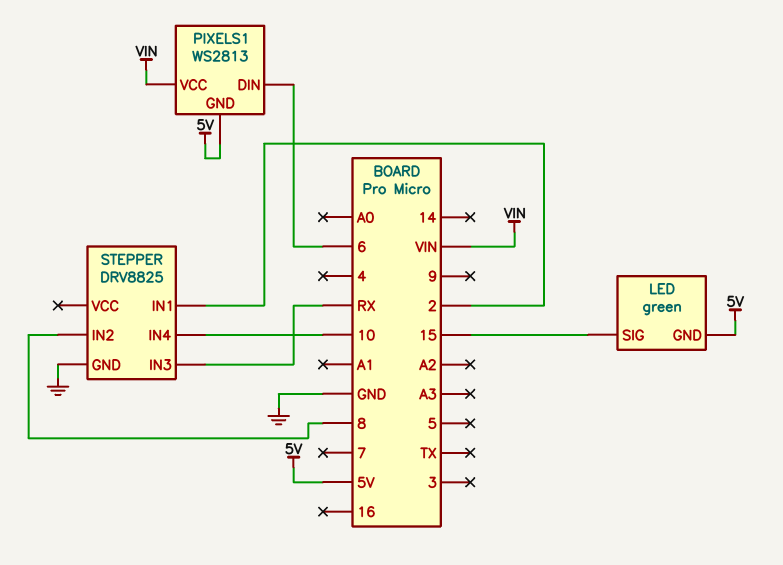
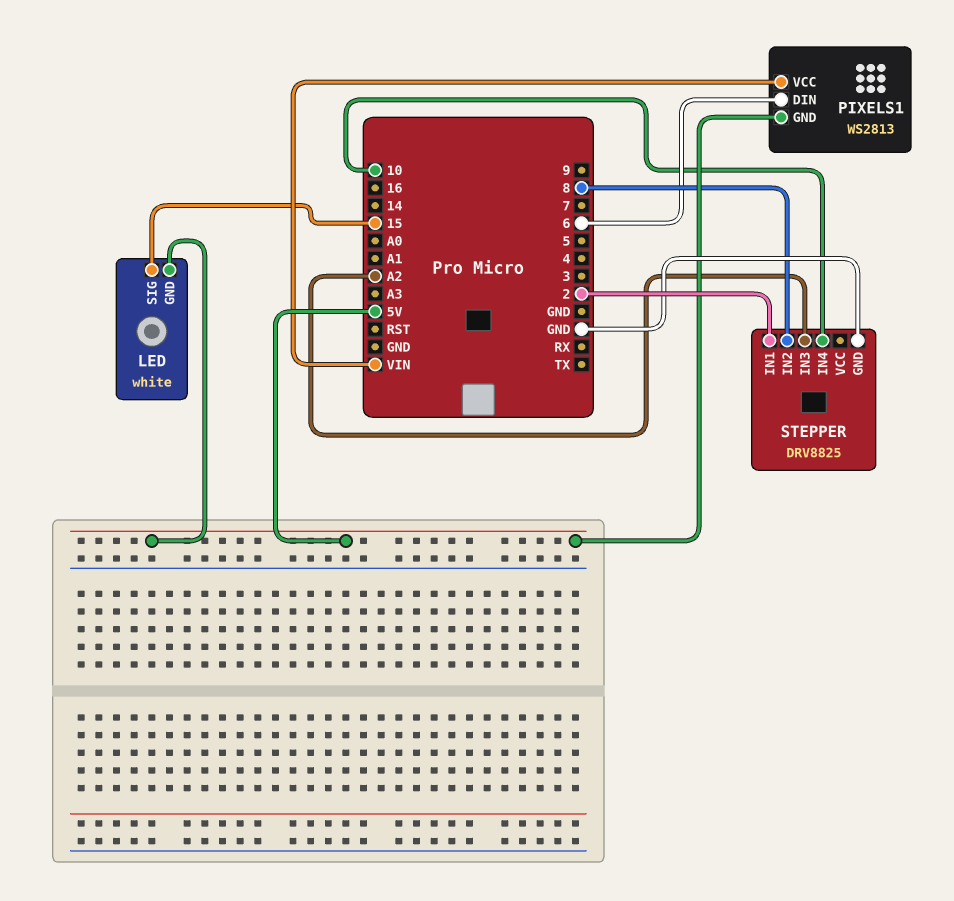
LED: green -> white
STEPPER pin IN3: RX -> A2

